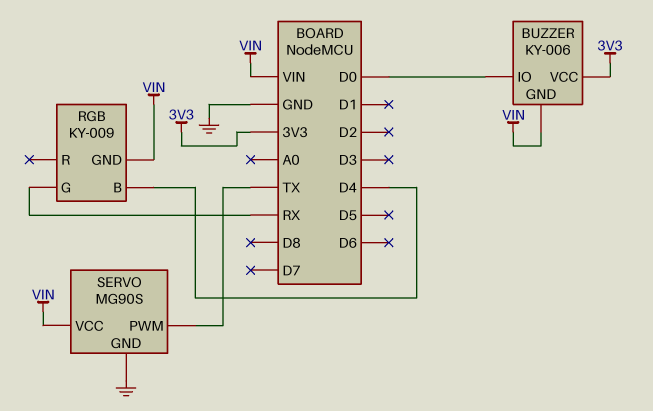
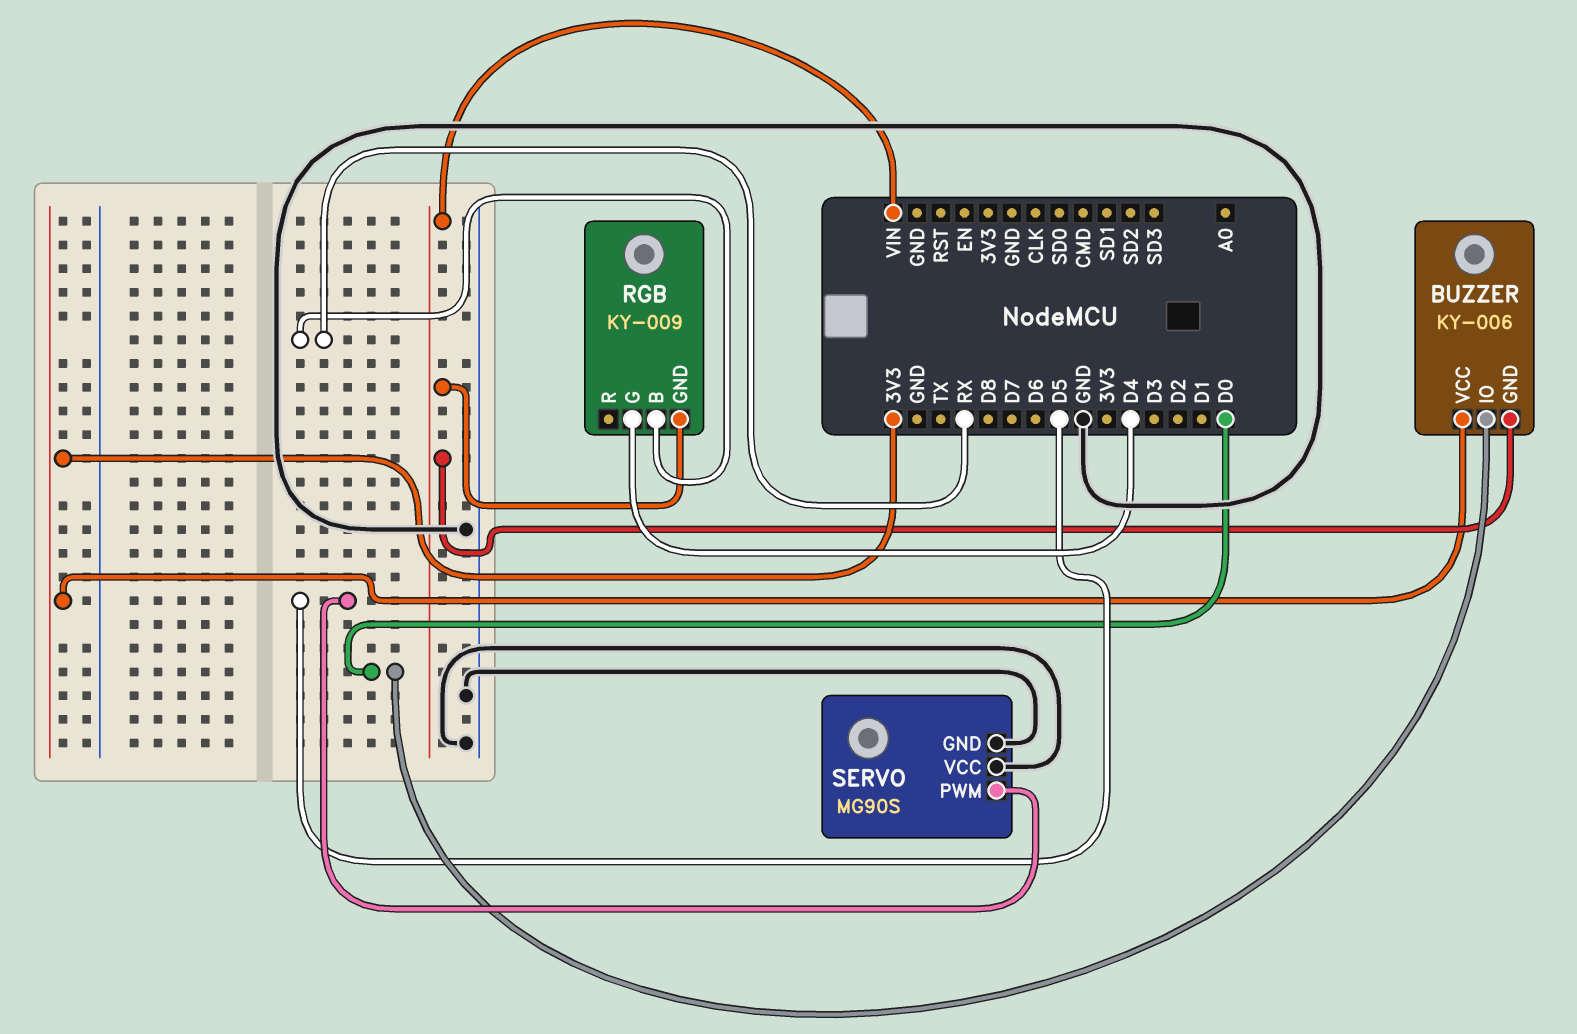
RGB pin B: D4 -> RX
RGB pin G: RX -> D4
SERVO pin PWM: TX -> D5
SERVO pin VCC: VIN -> GND

